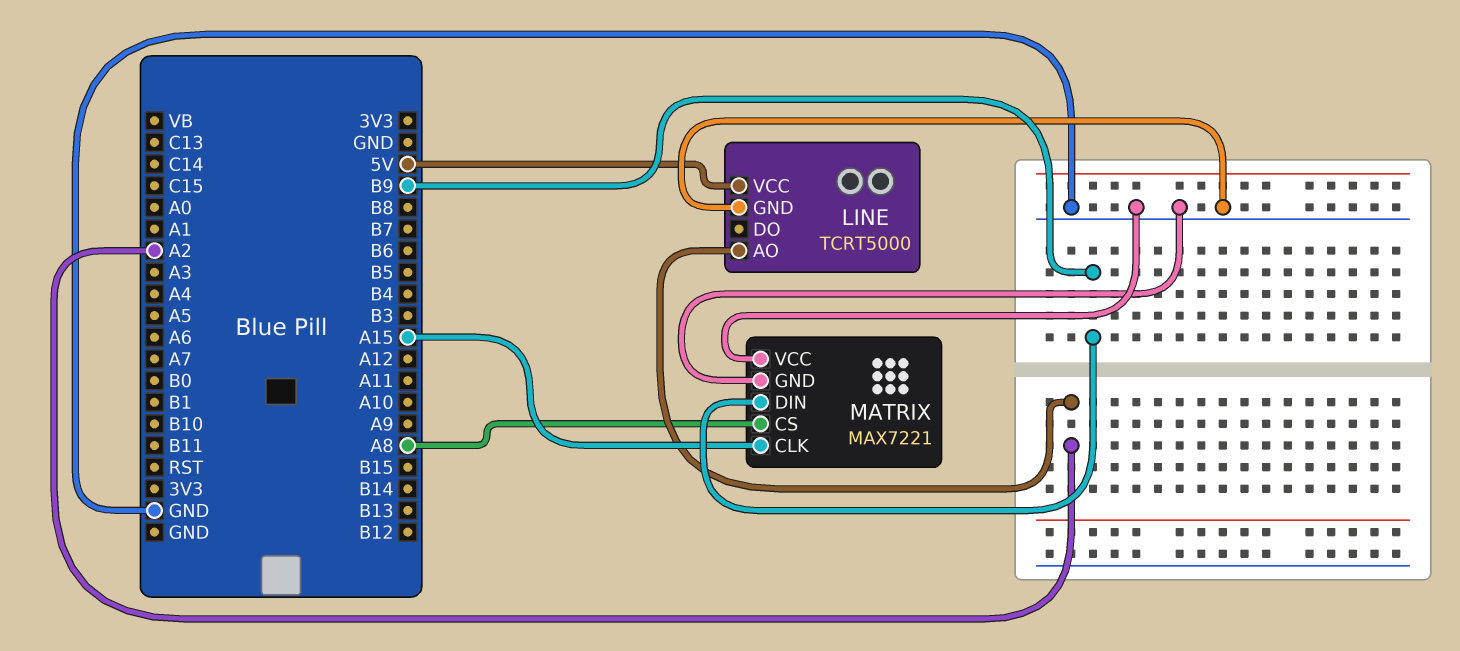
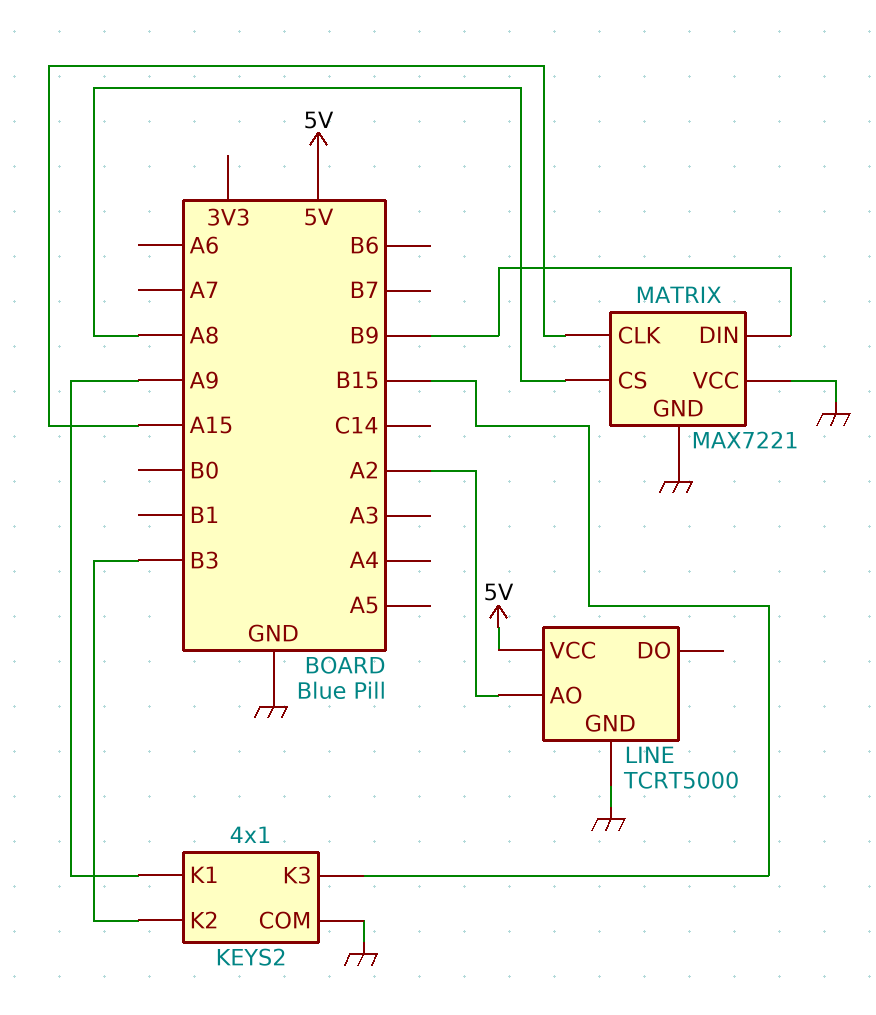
KEYS2: none -> 4x1
KEYS2 pin COM: none -> GND
KEYS2 pin K1: none -> A9
KEYS2 pin K2: none -> B3
KEYS2 pin K3: none -> B15

